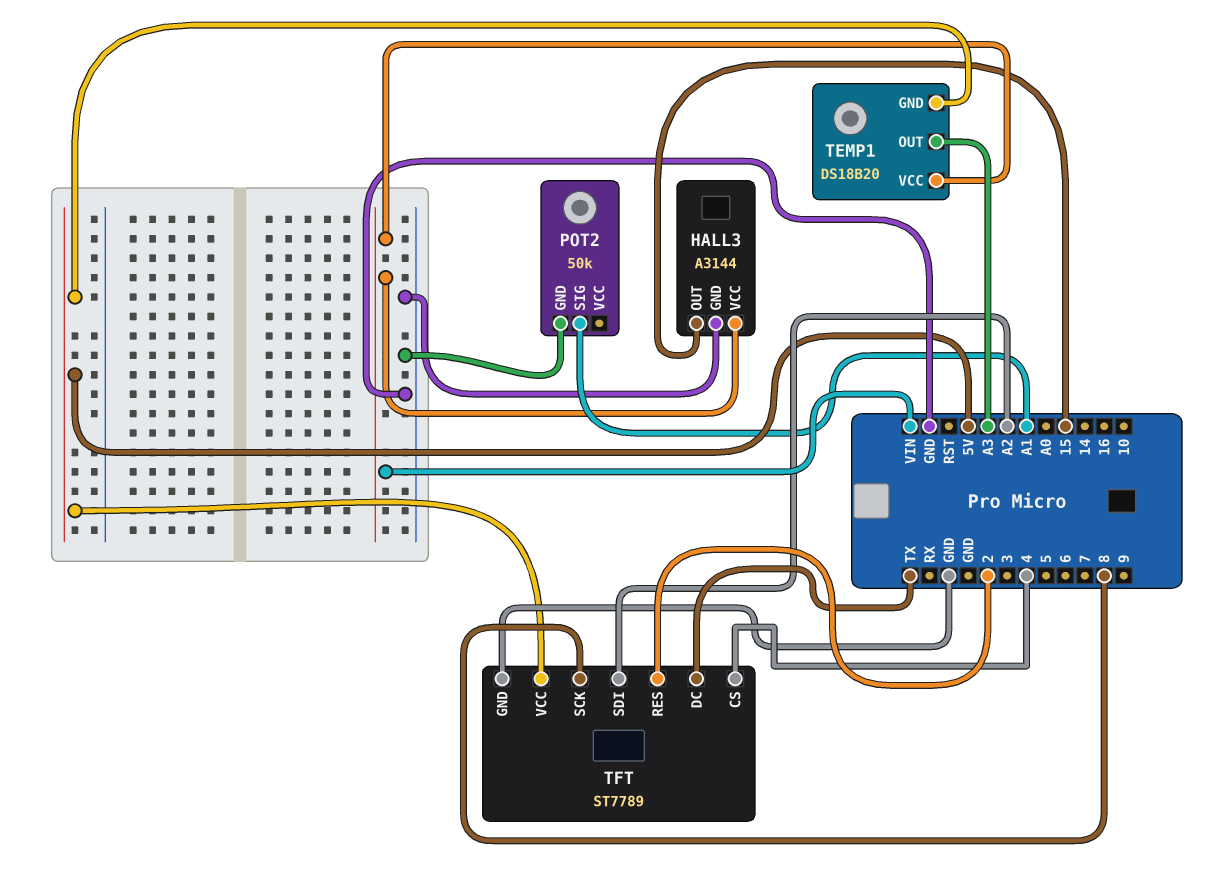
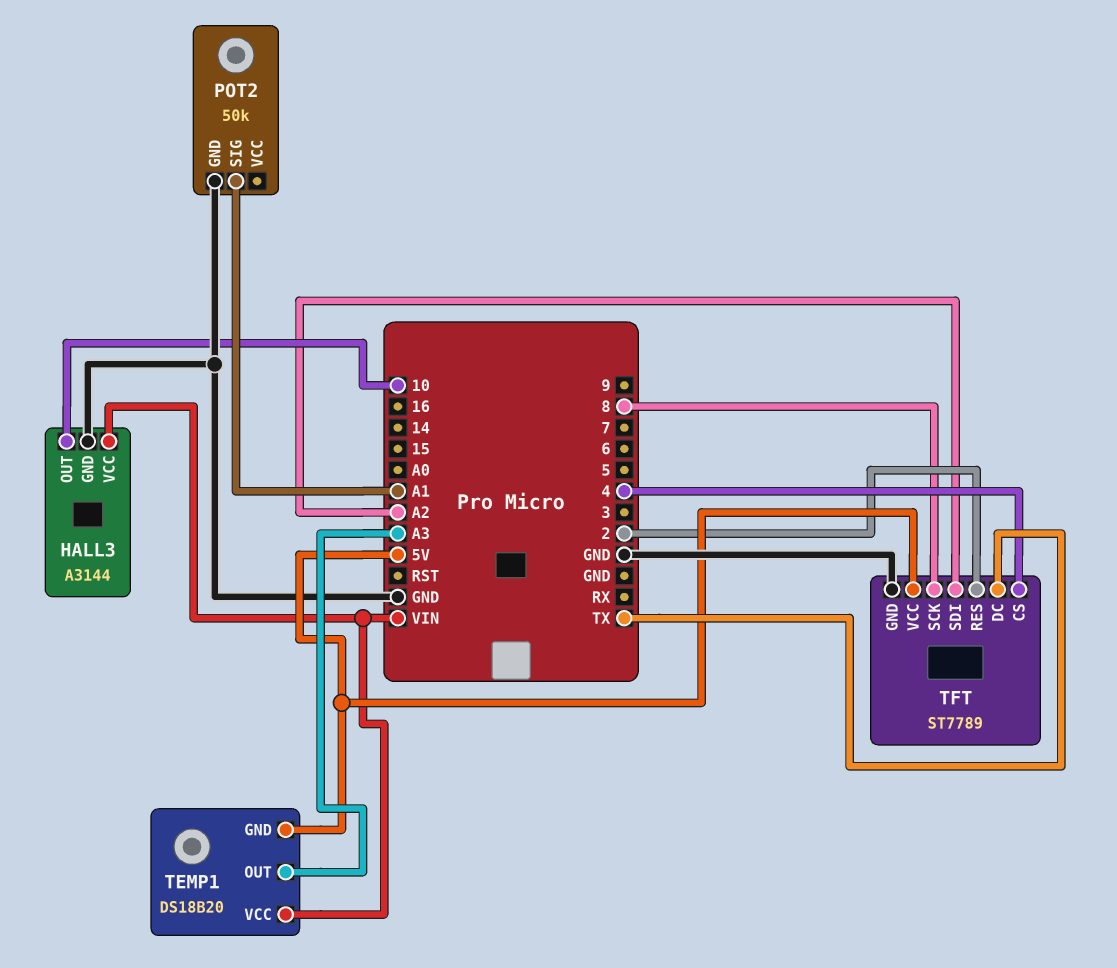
HALL3 pin OUT: 15 -> 10

